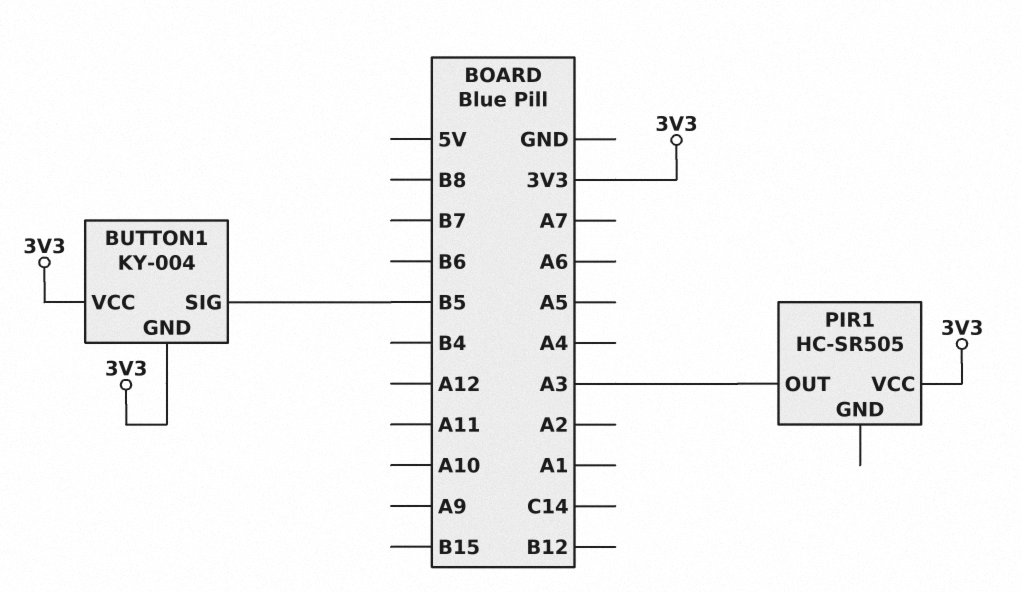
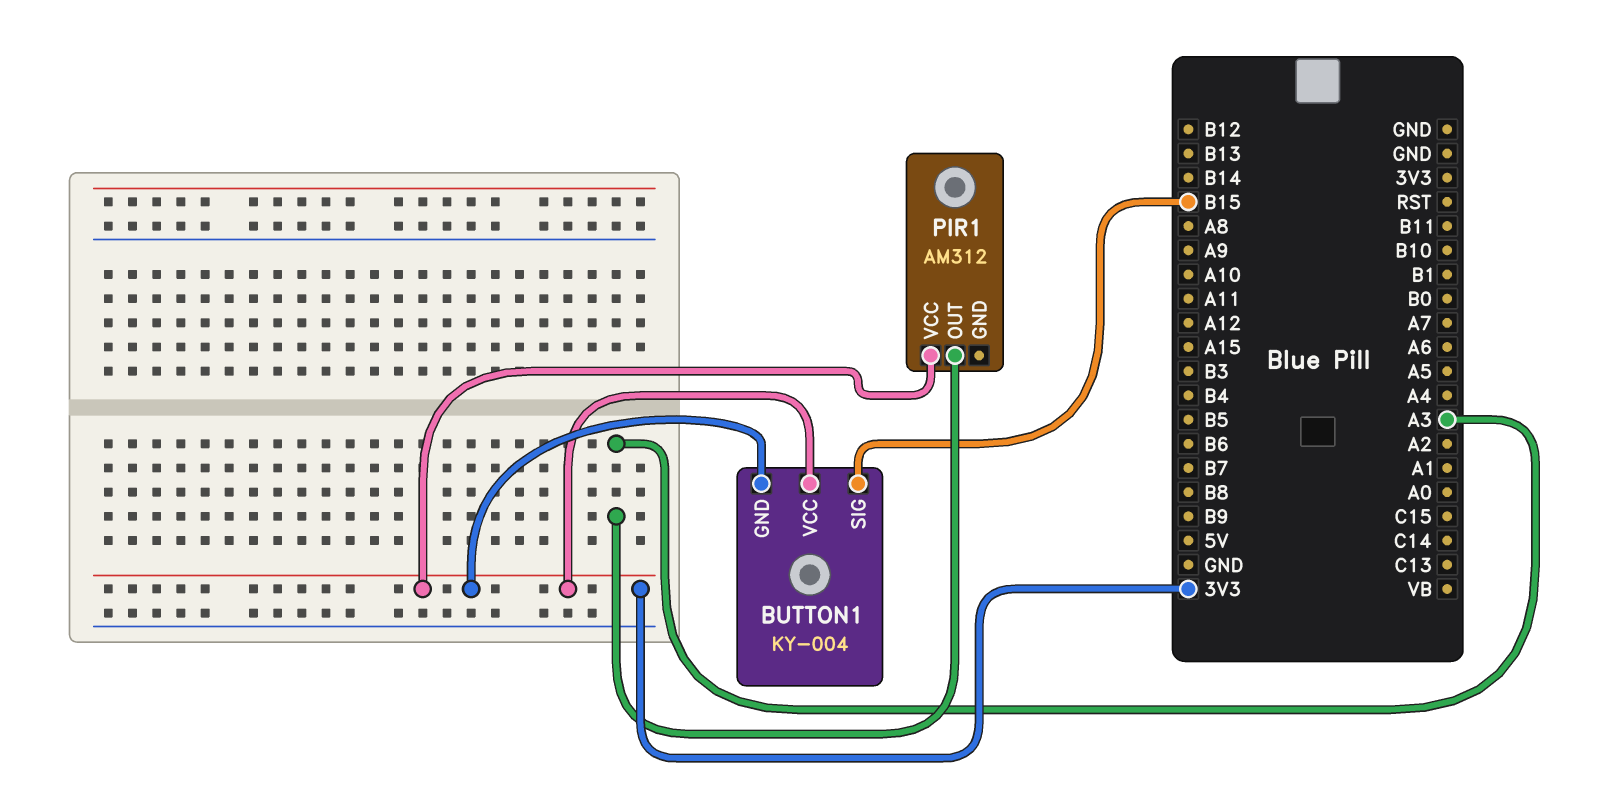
BUTTON1 pin SIG: B5 -> B15
PIR1: HC-SR505 -> AM312

